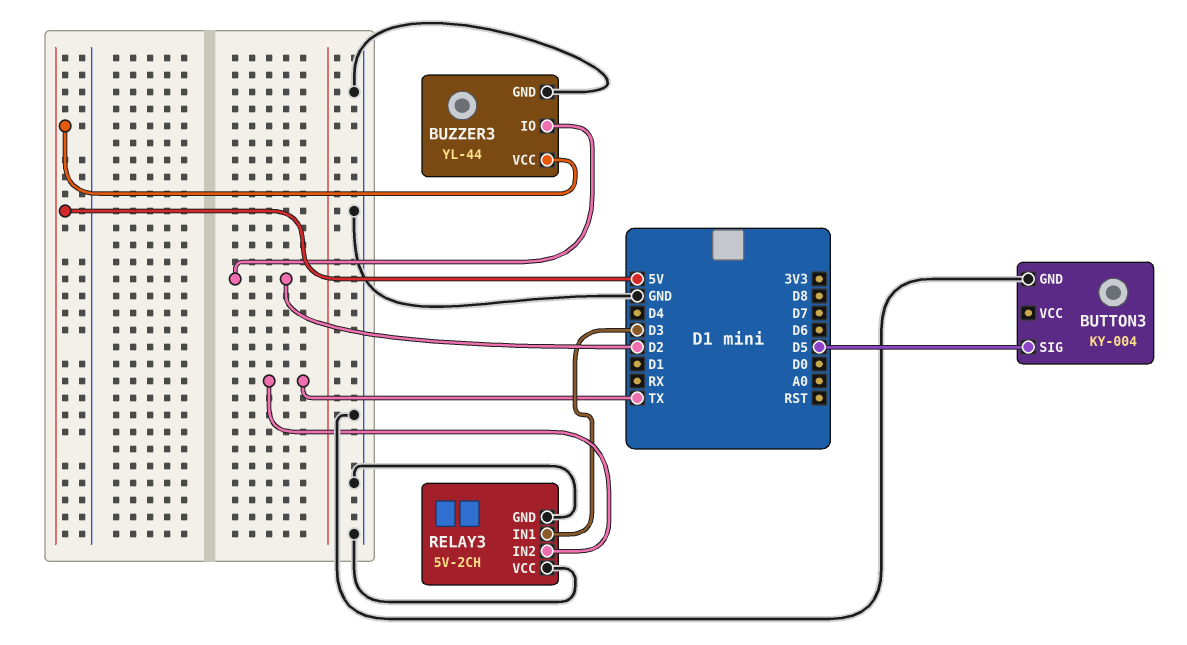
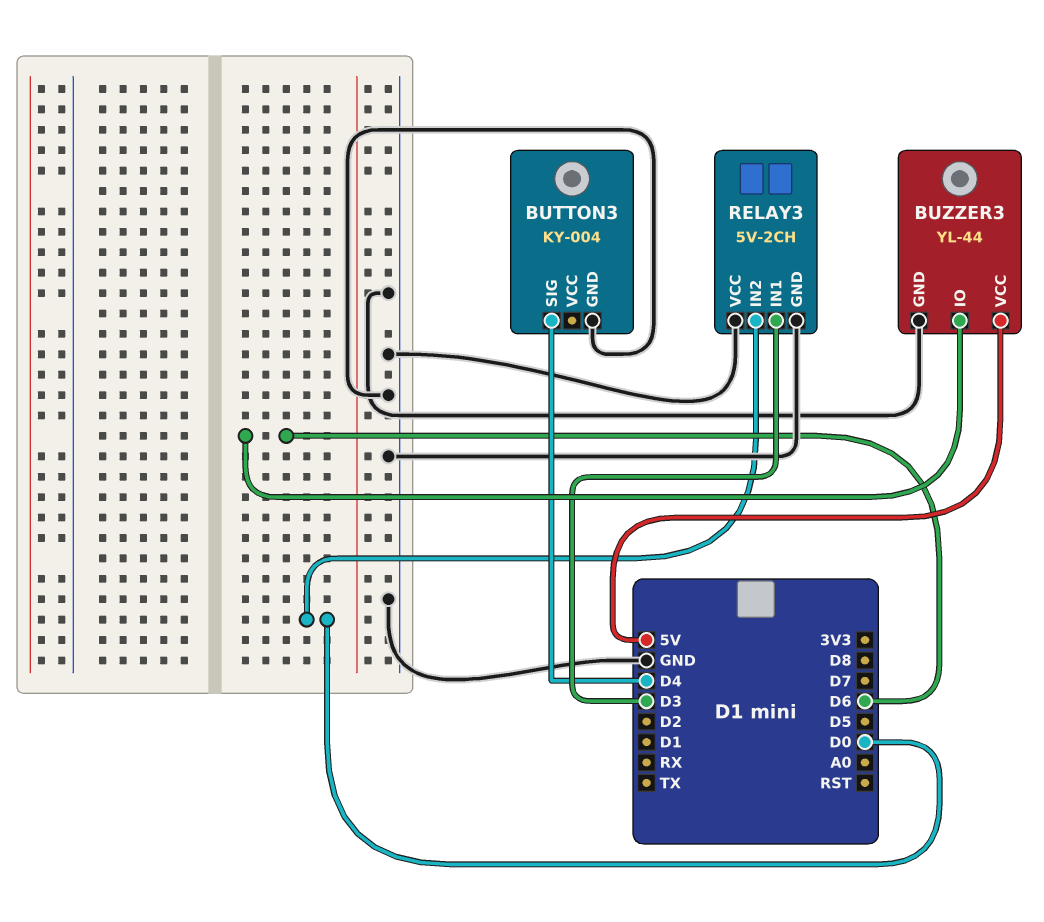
BUTTON3 pin SIG: D5 -> D4
BUZZER3 pin IO: D2 -> D6
RELAY3 pin IN2: TX -> D0

